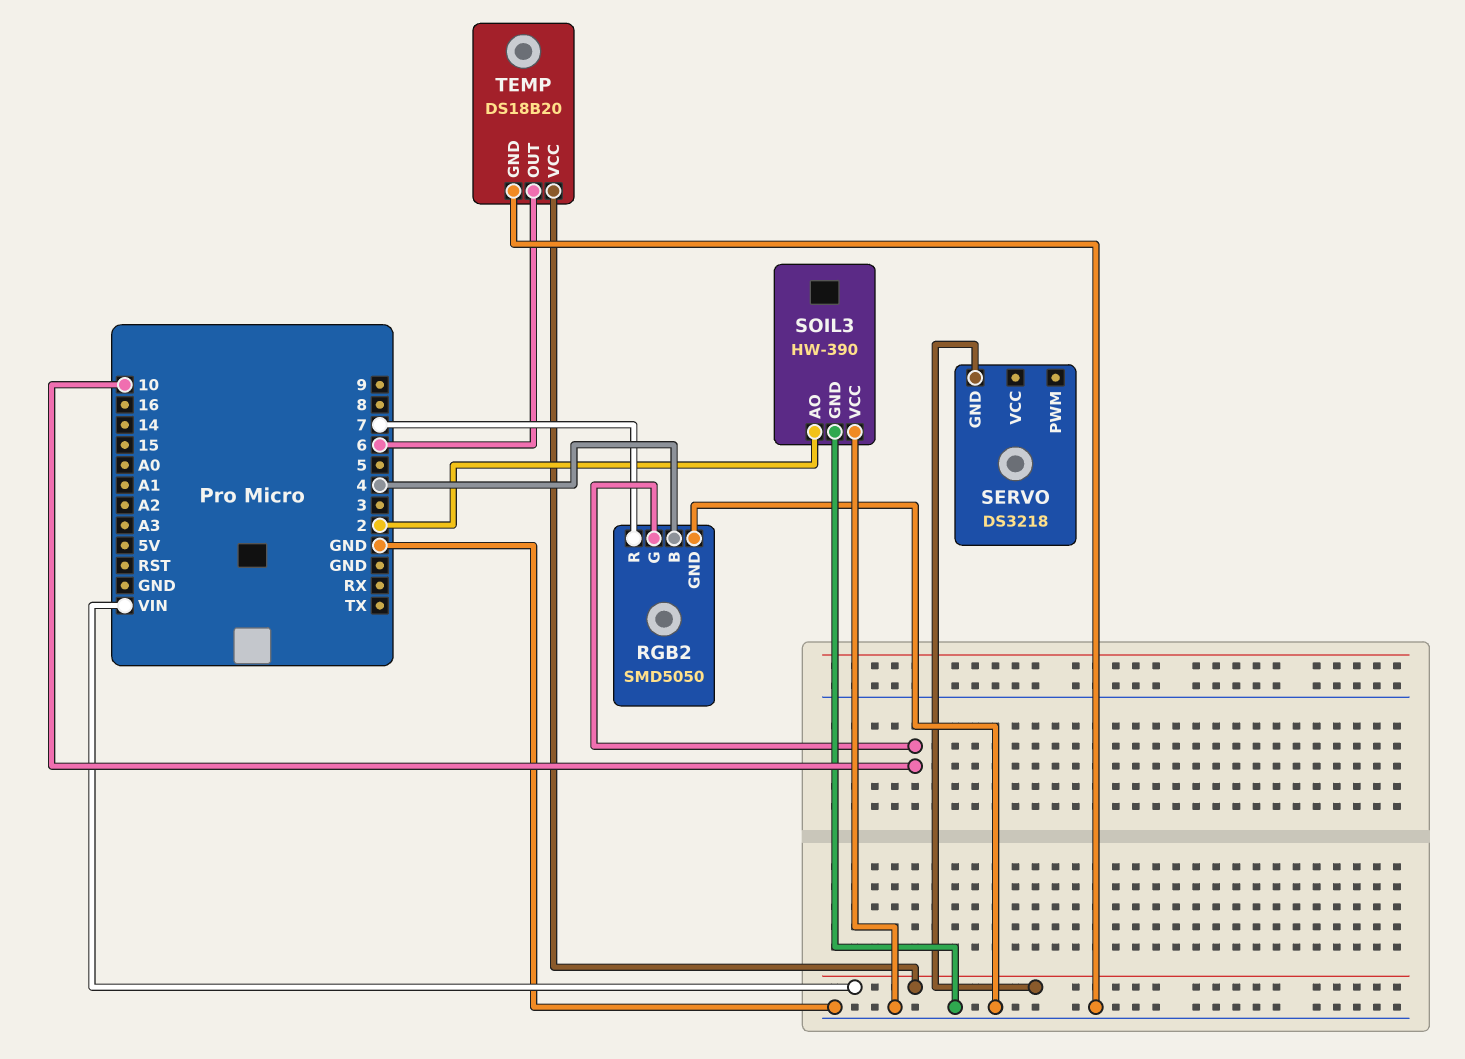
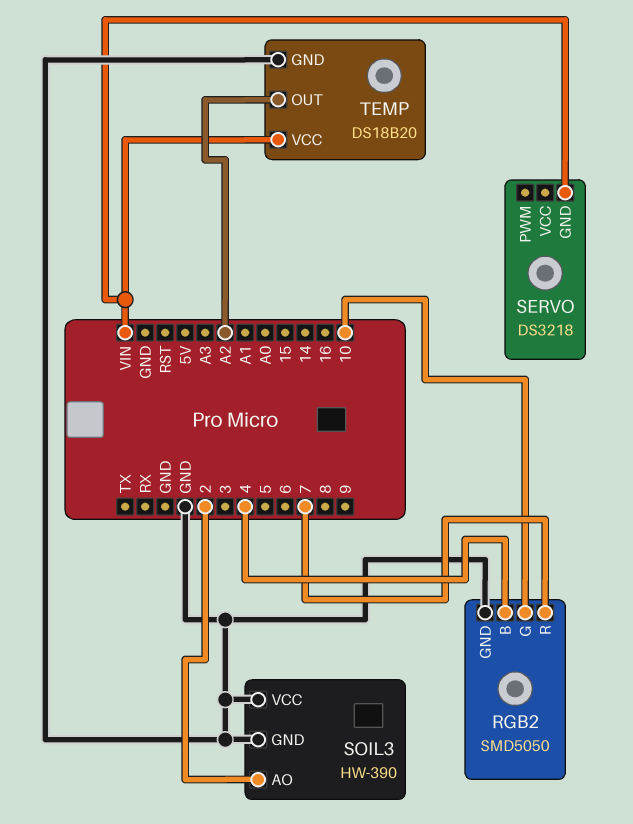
TEMP pin OUT: 6 -> A2

